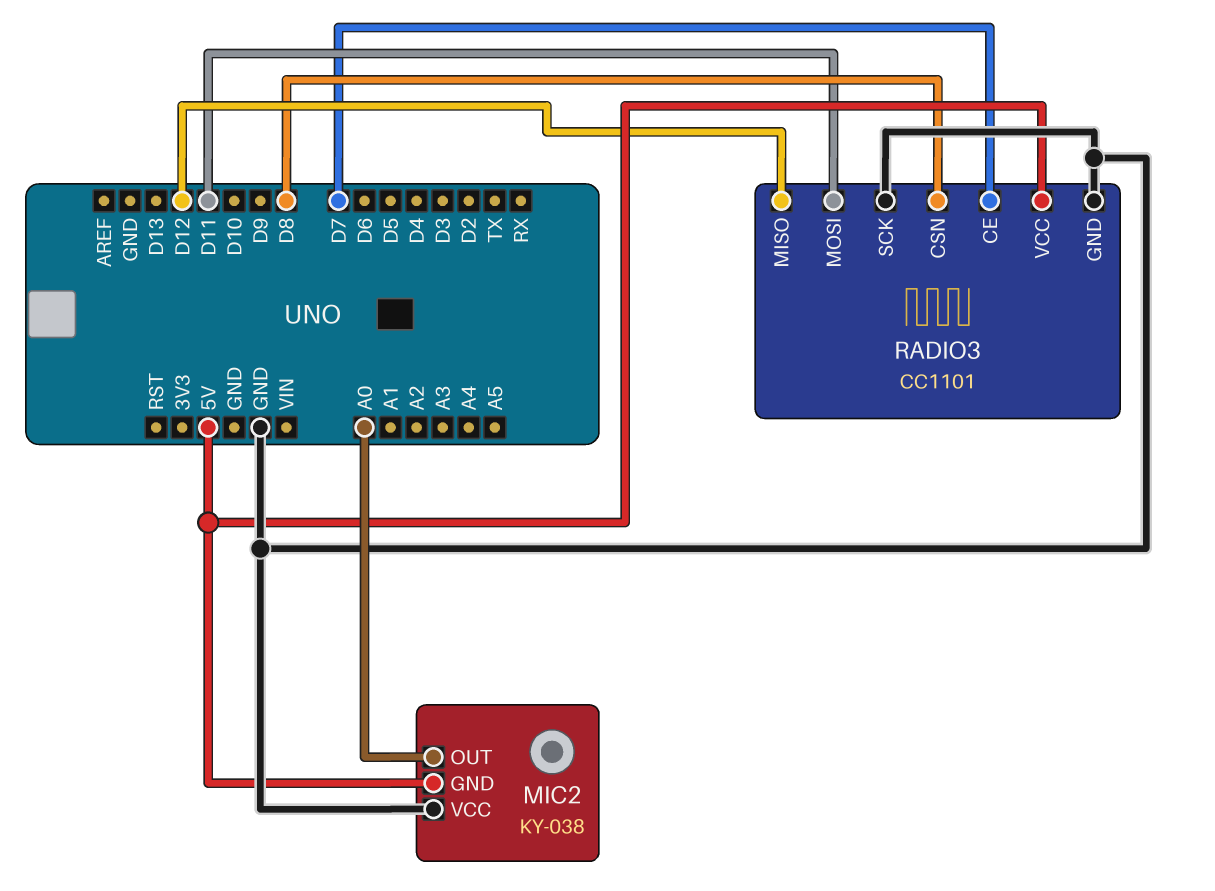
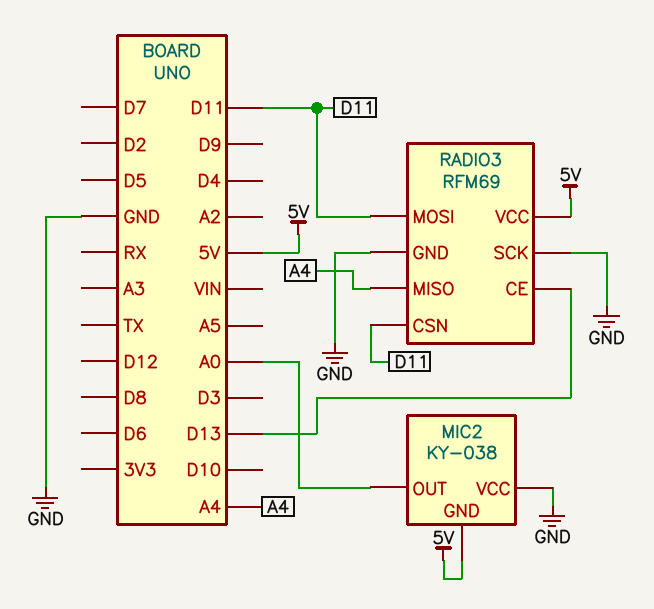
RADIO3: CC1101 -> RFM69
RADIO3 pin CE: D7 -> D13
RADIO3 pin CSN: D8 -> D11
RADIO3 pin MISO: D12 -> A4

